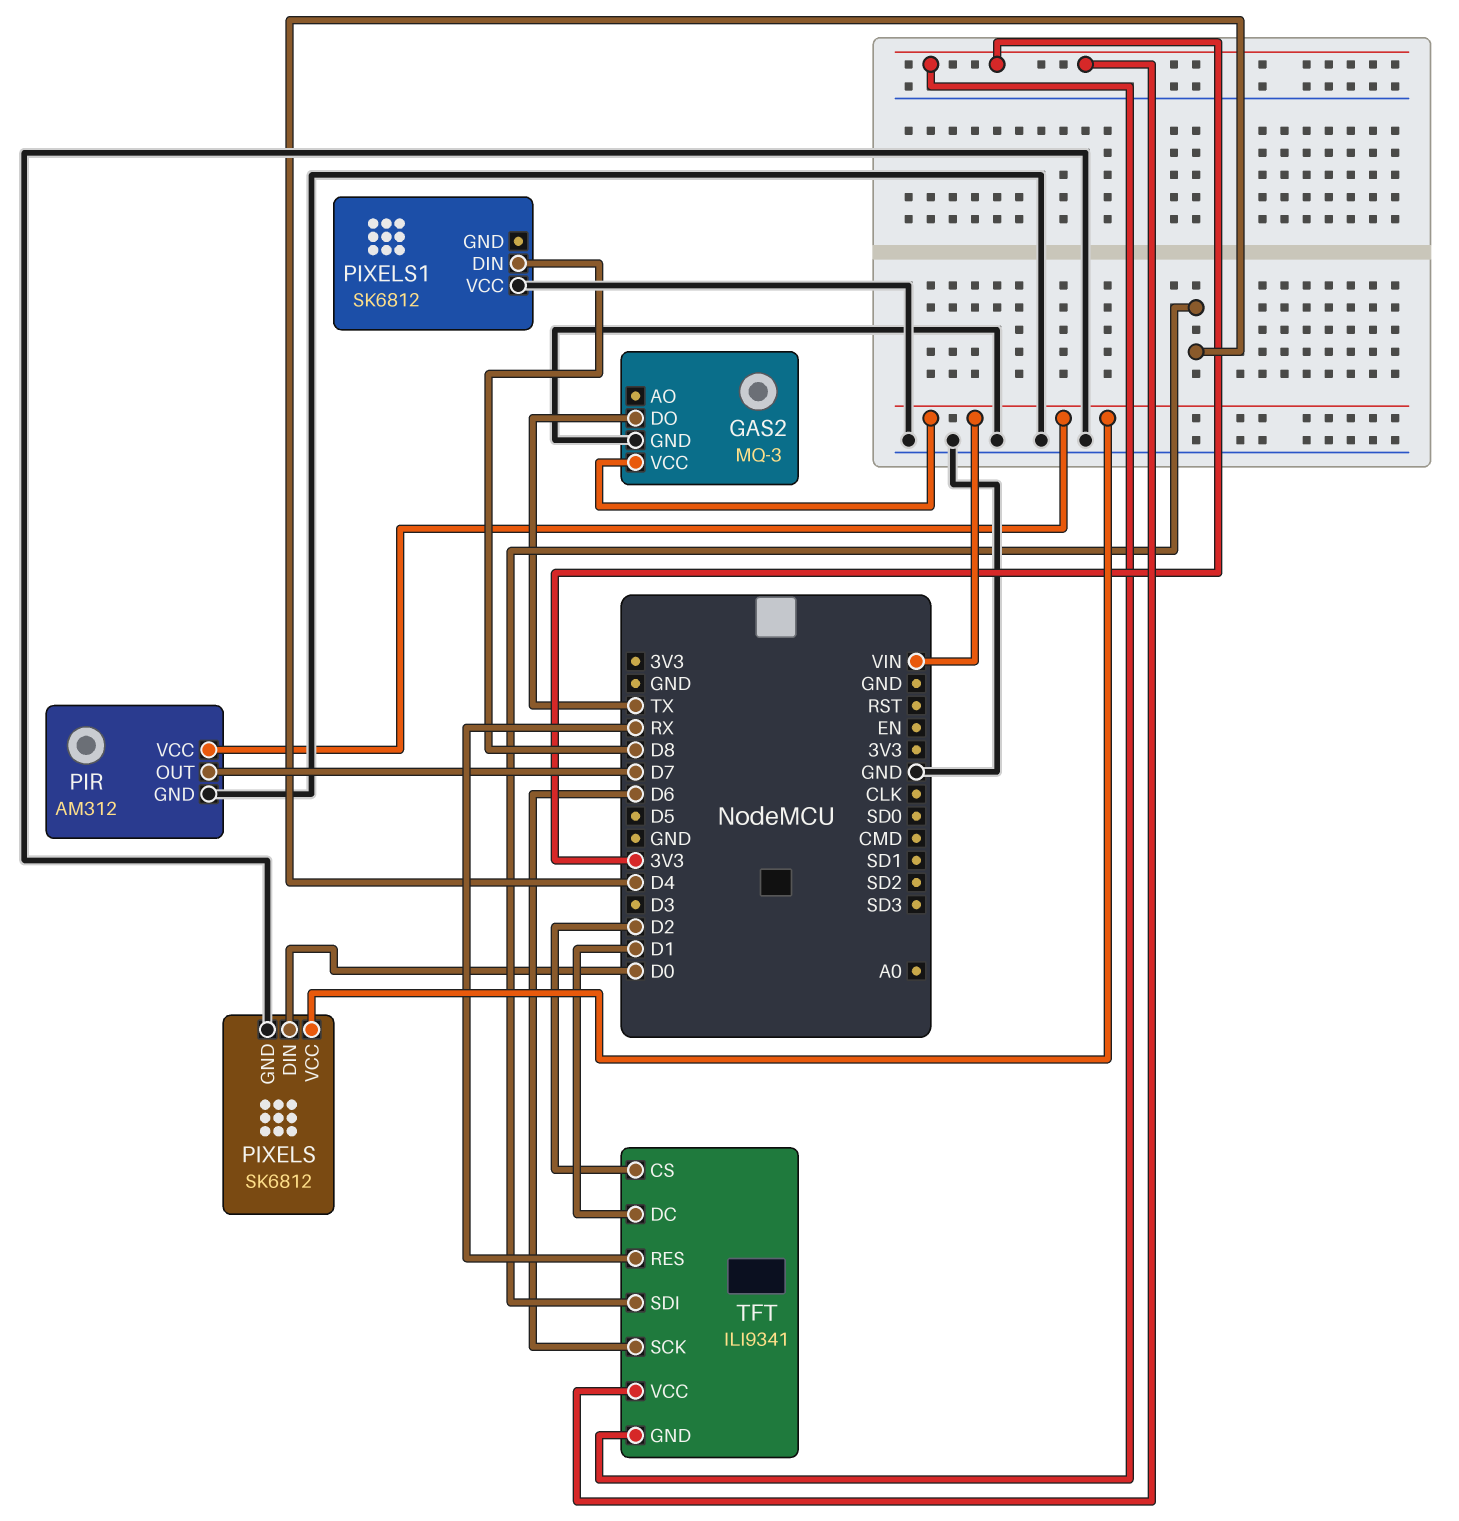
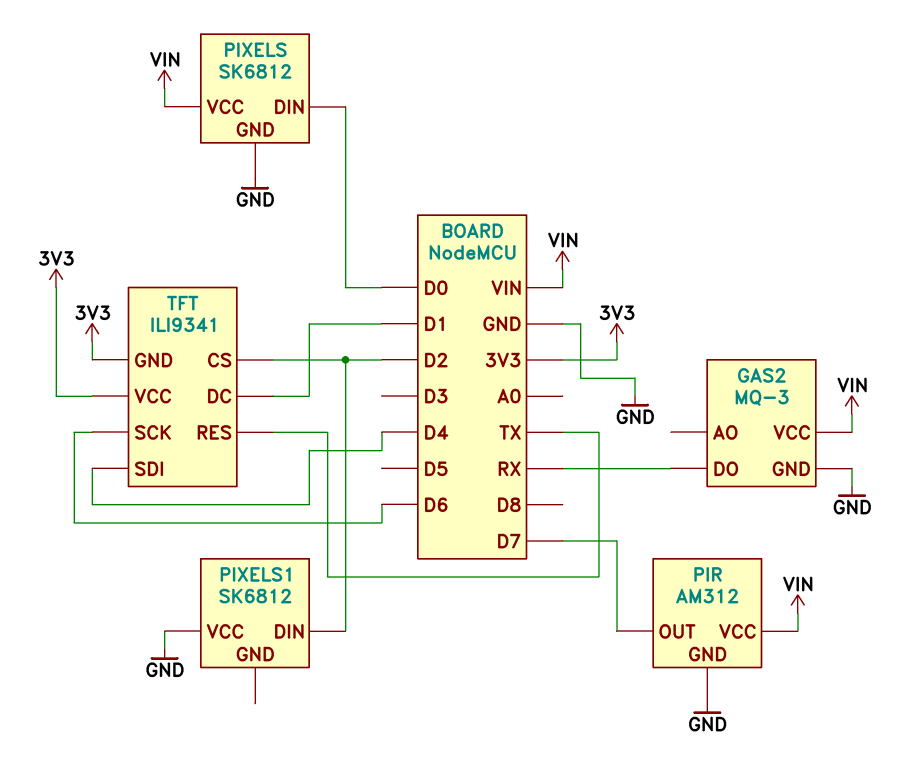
GAS2 pin DO: TX -> RX
PIXELS1 pin DIN: D8 -> D2
TFT pin RES: RX -> TX

